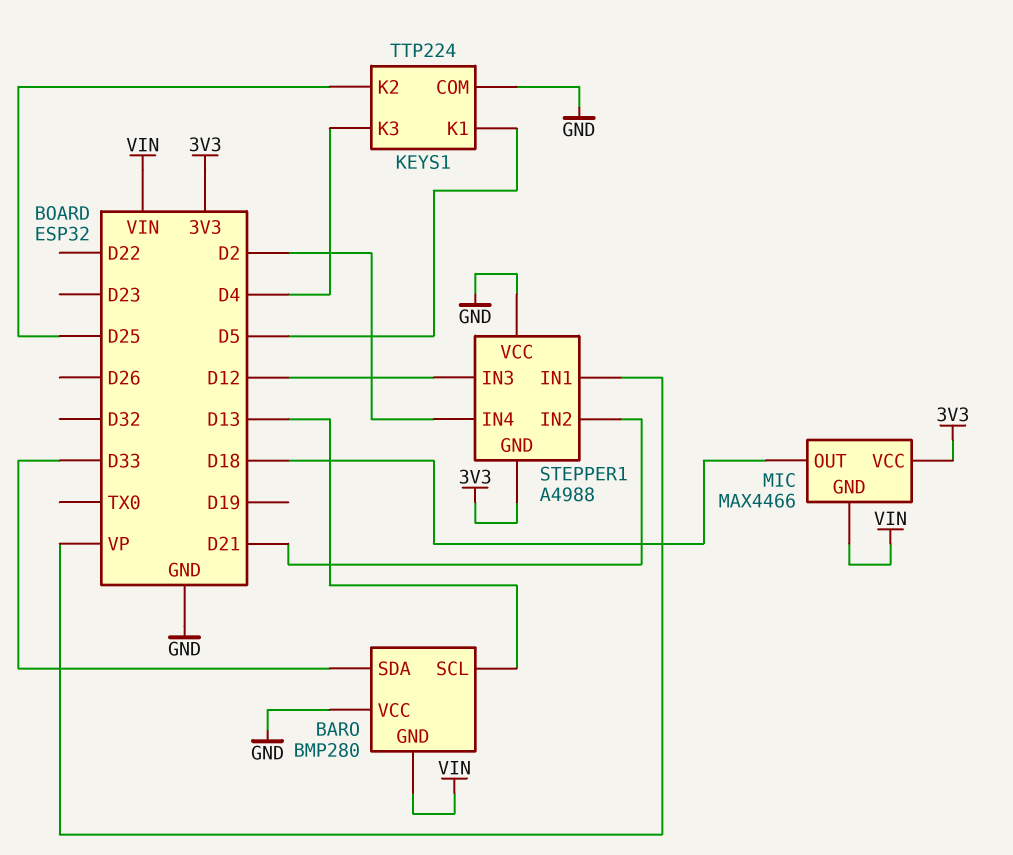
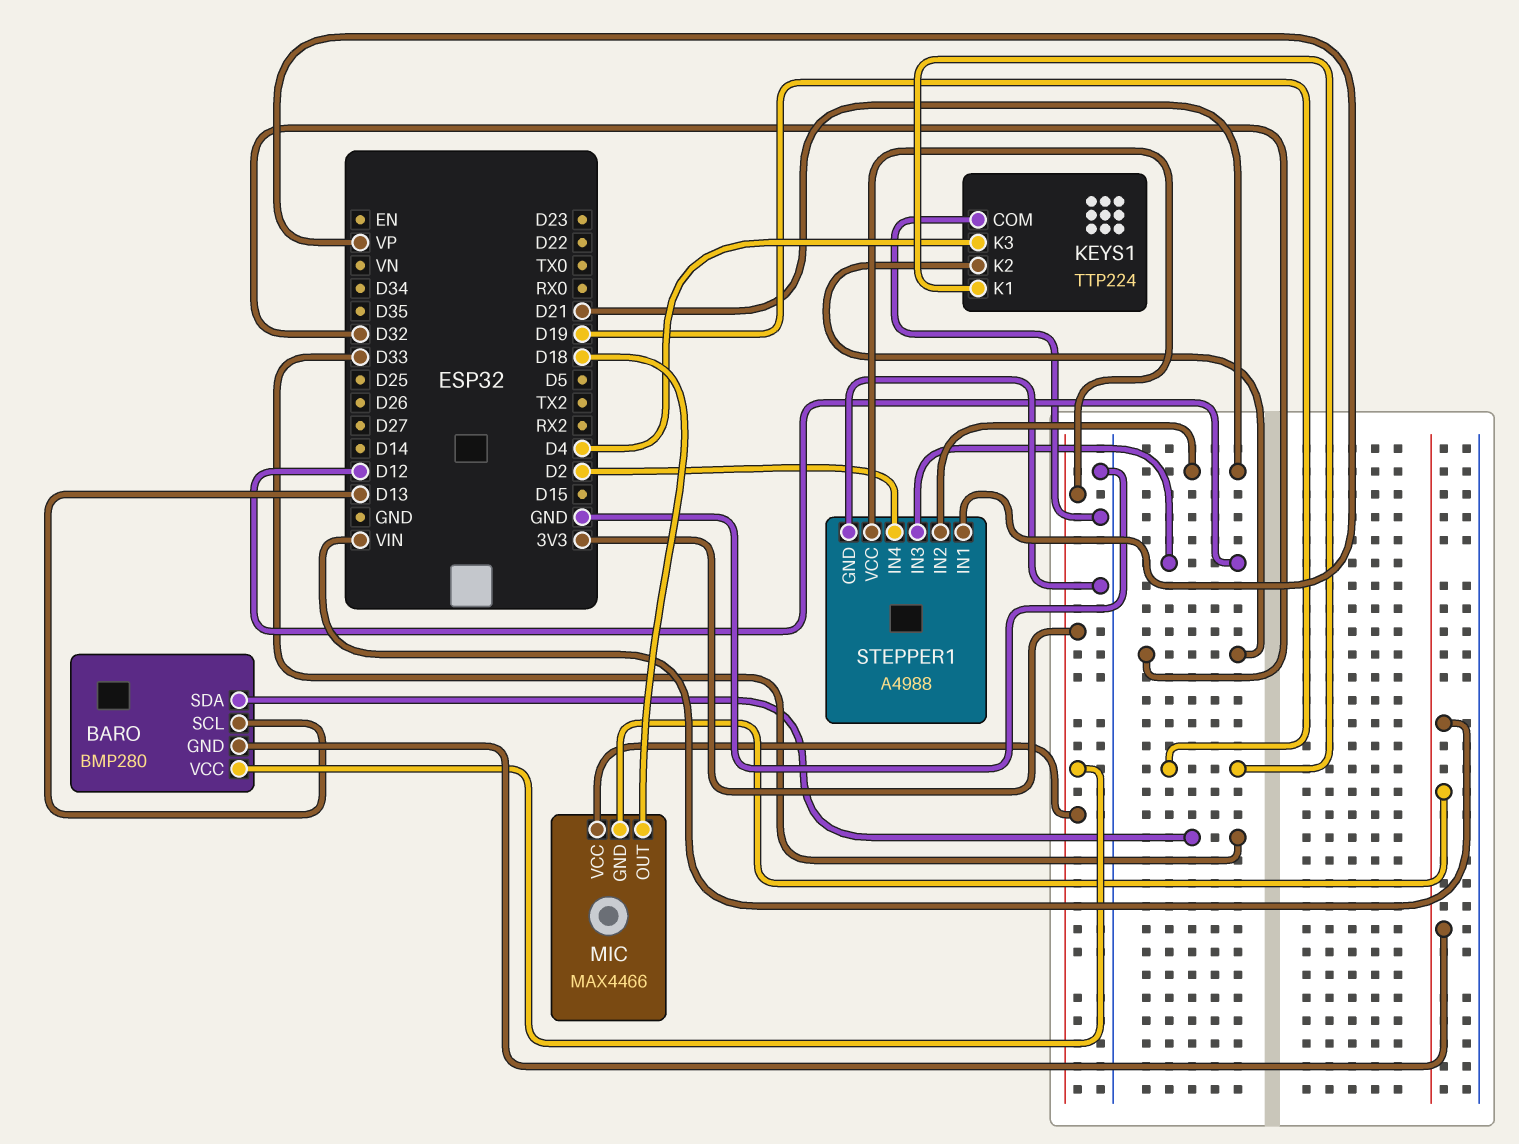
BARO pin VCC: GND -> 3V3
KEYS1 pin K1: D5 -> D19
KEYS1 pin K2: D25 -> D32
STEPPER1 pin GND: 3V3 -> GND
STEPPER1 pin VCC: GND -> 3V3

